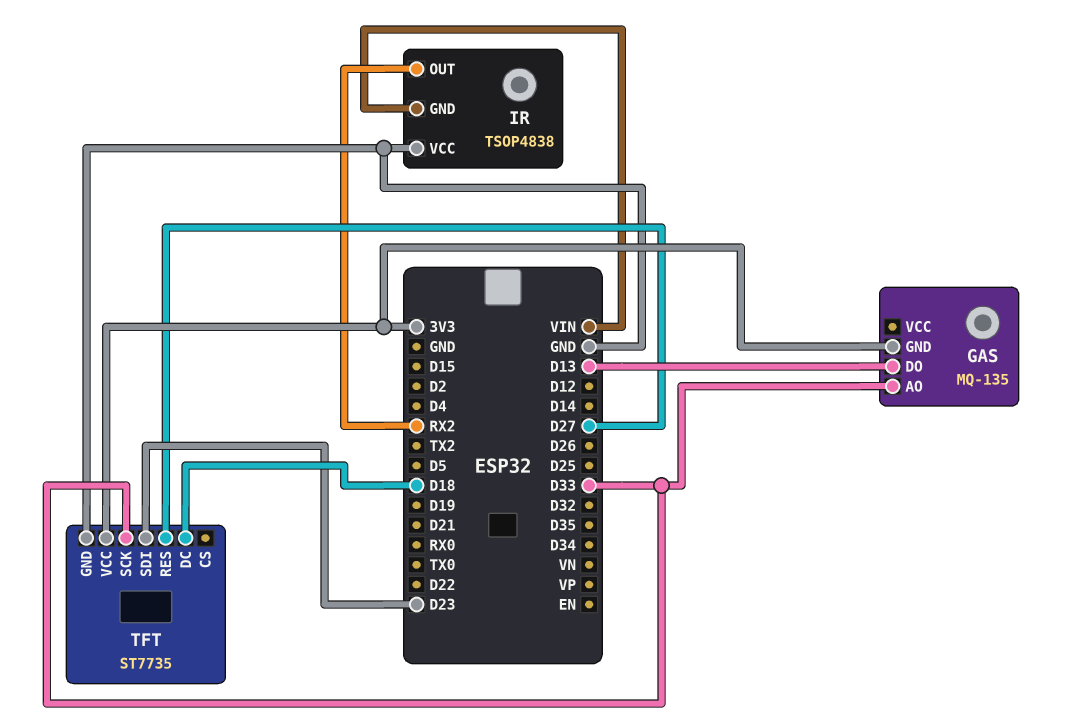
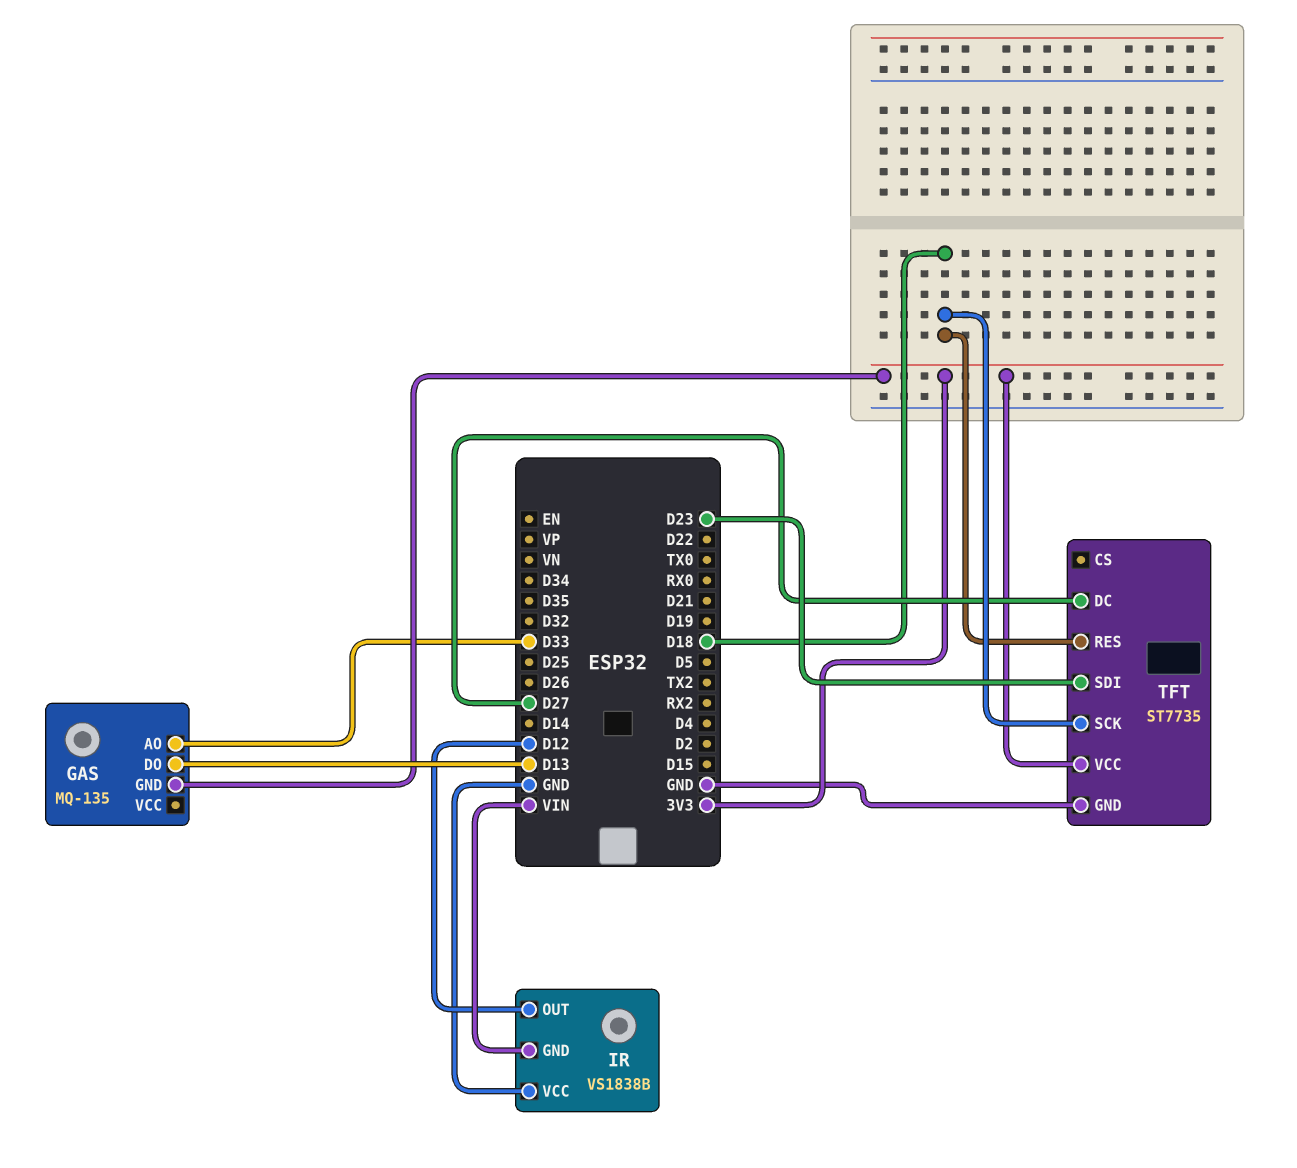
IR: TSOP4838 -> VS1838B
IR pin OUT: RX2 -> D12
TFT pin DC: D18 -> D27
TFT pin RES: D27 -> D18
TFT pin SCK: D33 -> D18

